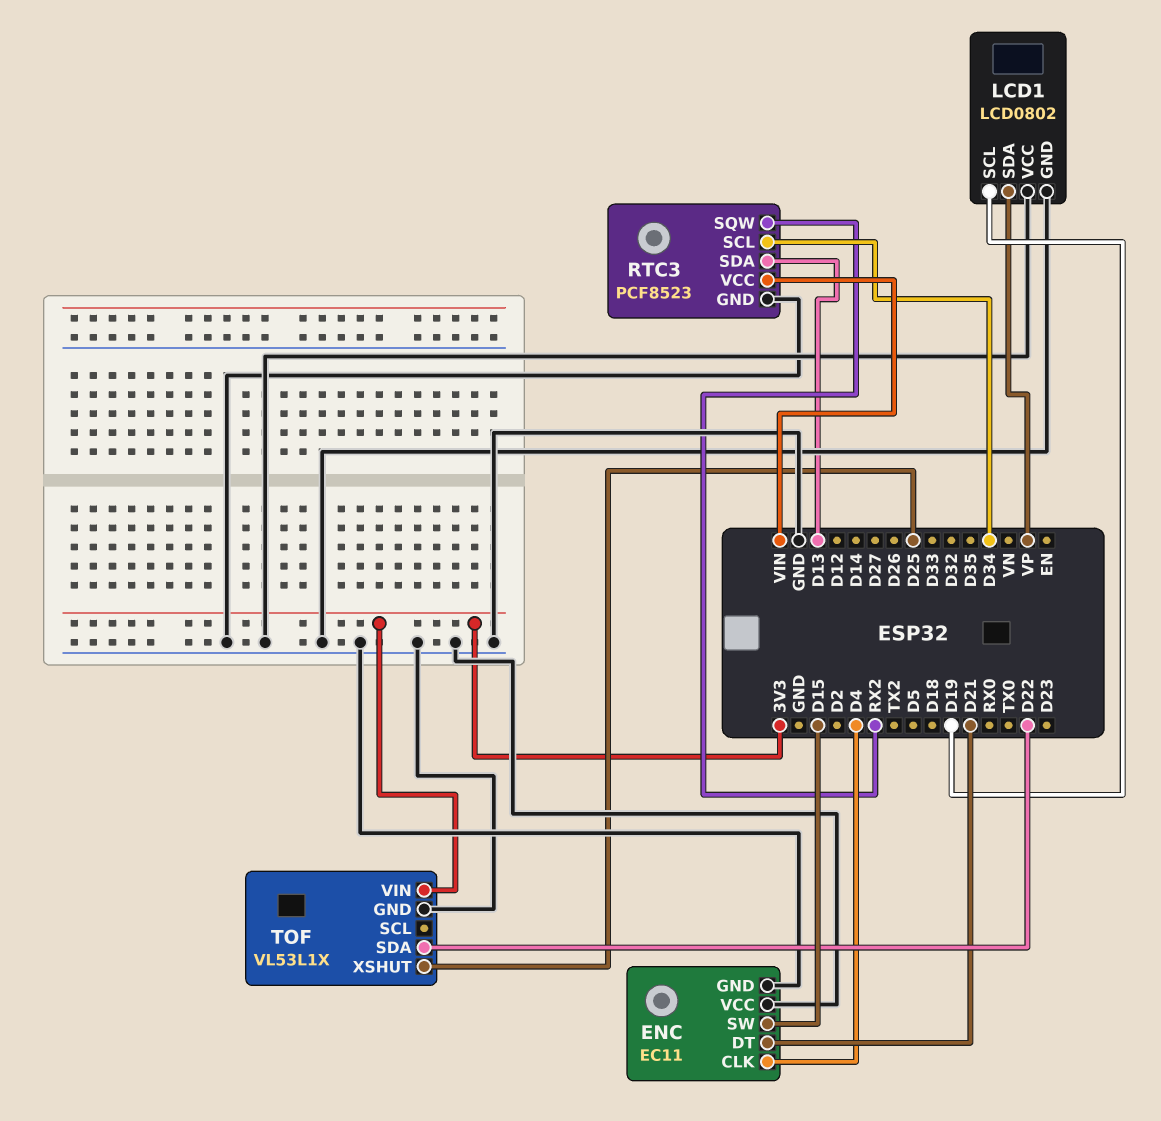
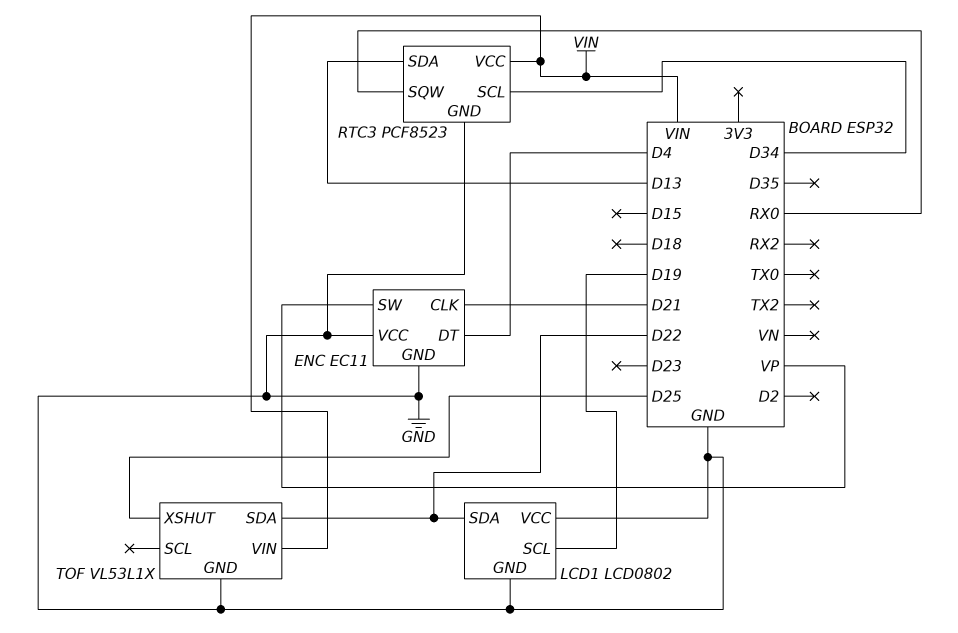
ENC pin CLK: D4 -> D21
ENC pin DT: D21 -> D4
ENC pin SW: D15 -> VP
LCD1 pin SDA: VP -> D22
RTC3 pin SQW: RX2 -> RX0
TOF pin VIN: 3V3 -> VIN

